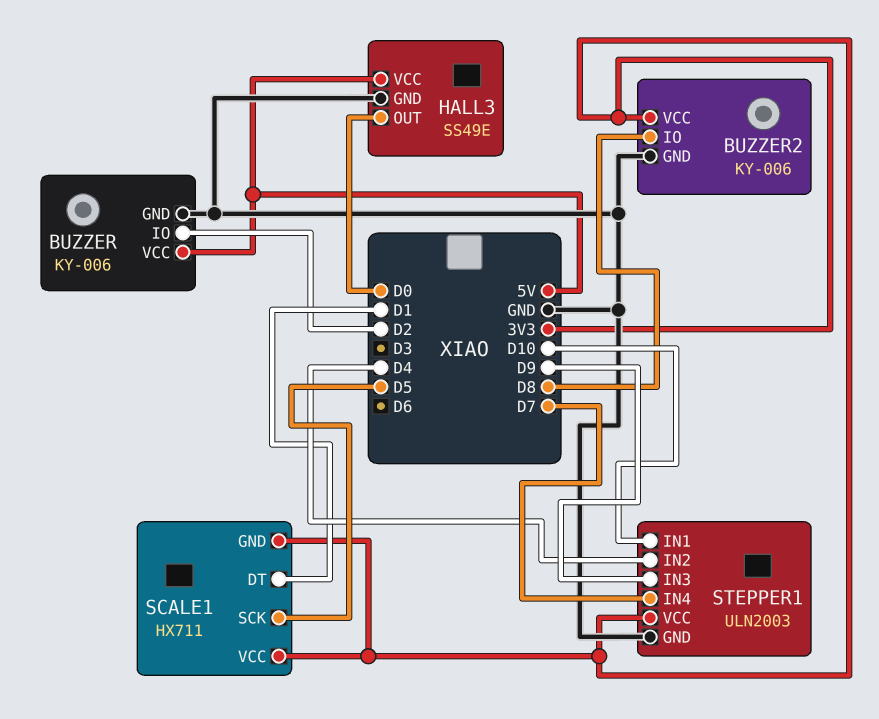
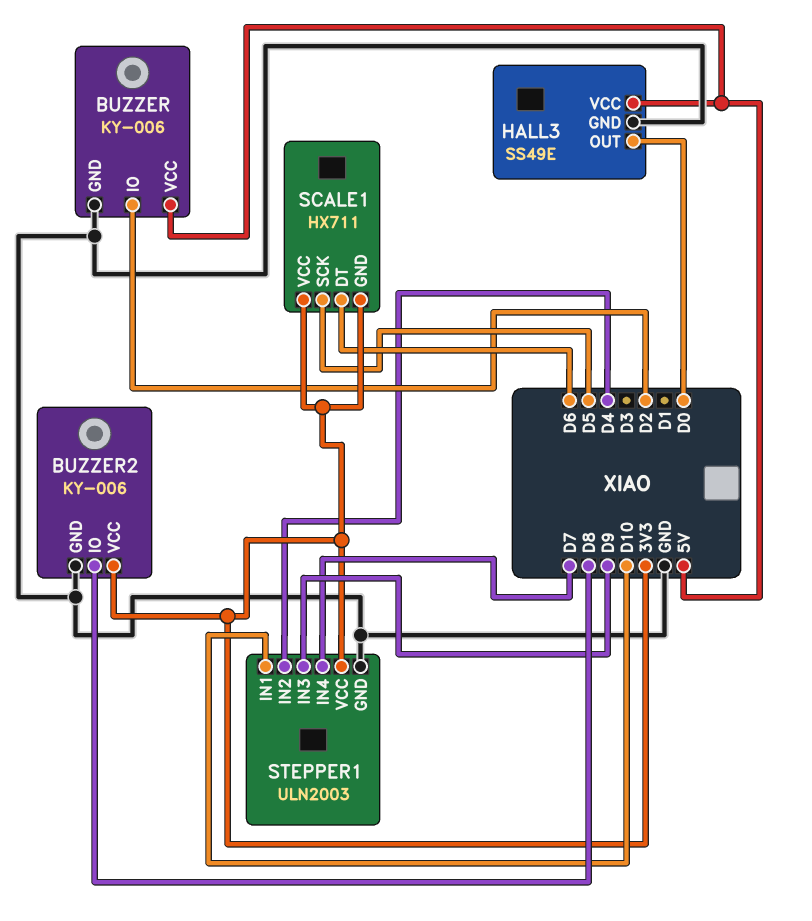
SCALE1 pin DT: D1 -> D6

